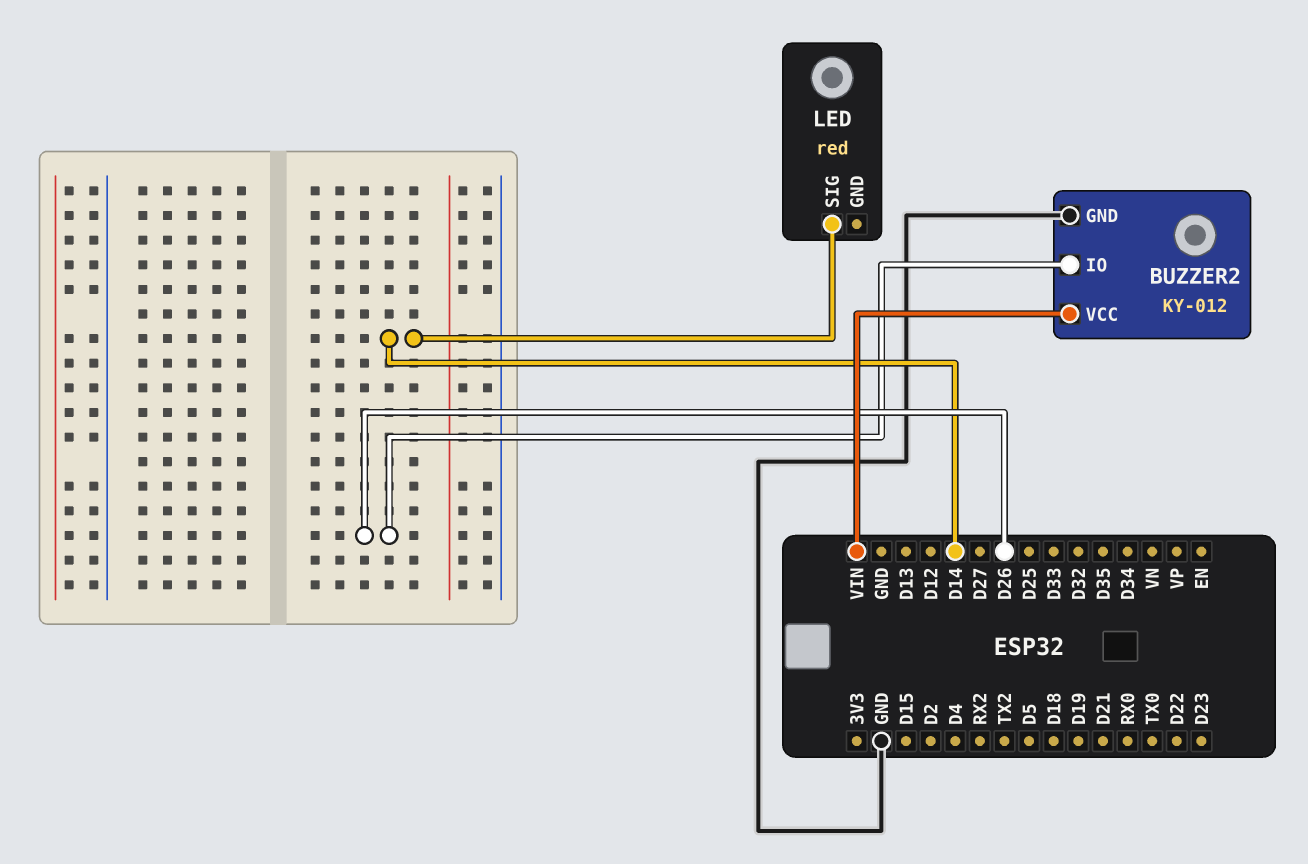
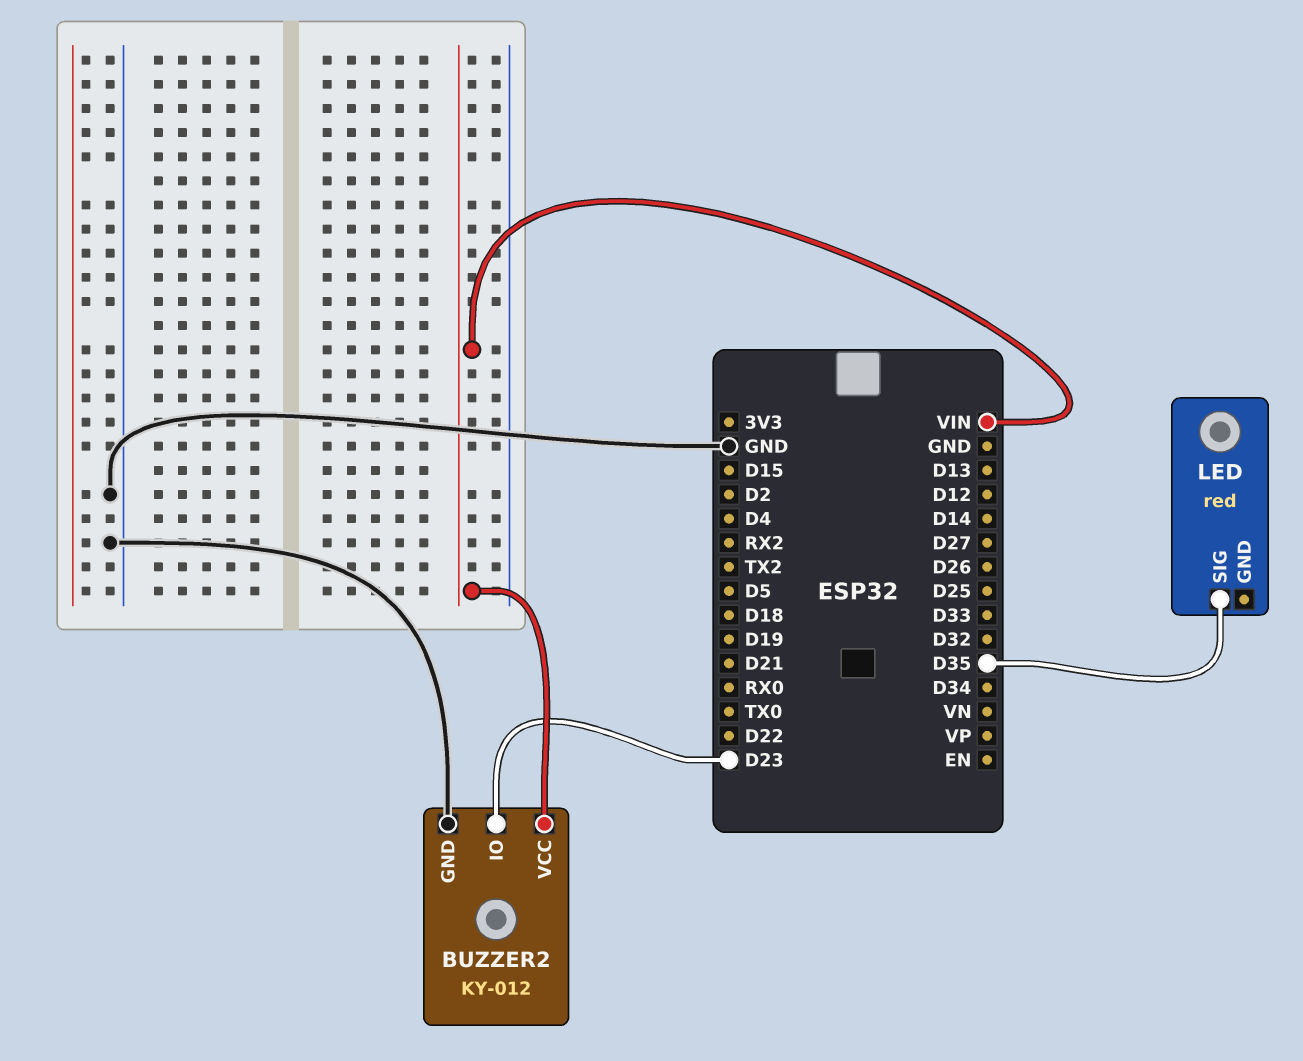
BUZZER2 pin IO: D26 -> D23
LED pin SIG: D14 -> D35

